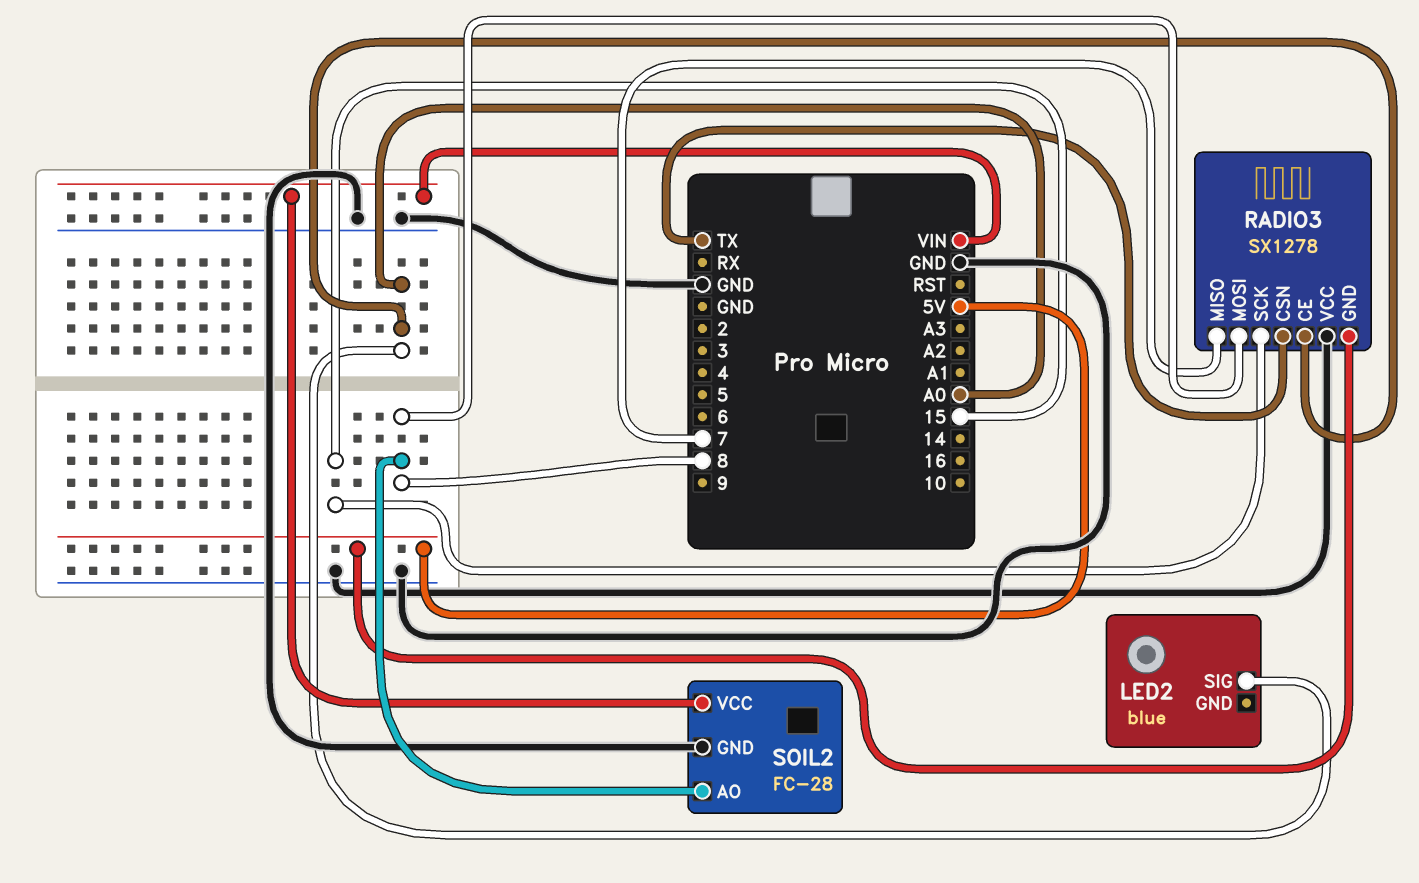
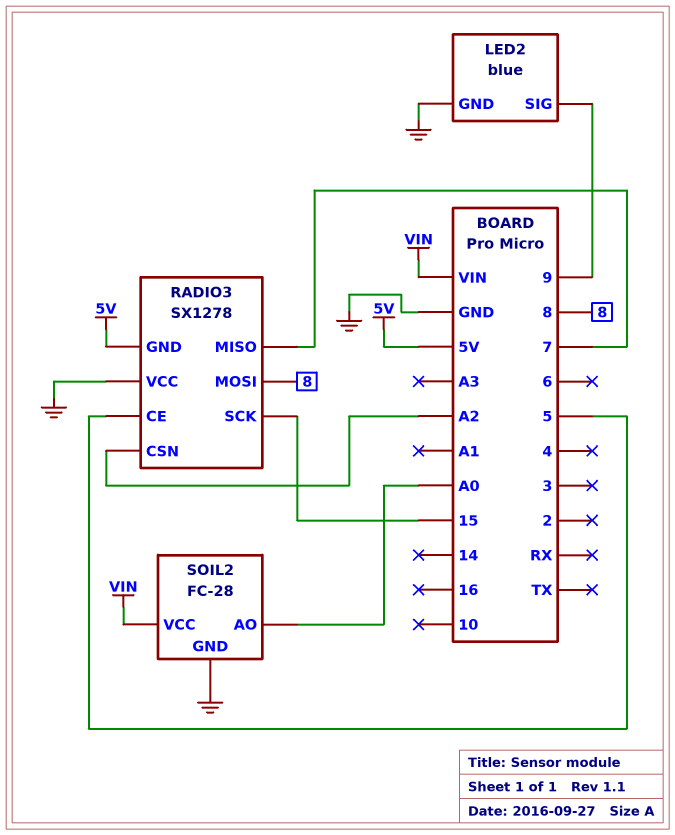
LED2 pin GND: none -> GND
LED2 pin SIG: A0 -> 9
RADIO3 pin CE: A0 -> 5
RADIO3 pin CSN: TX -> A2
SOIL2 pin AO: 8 -> A0

